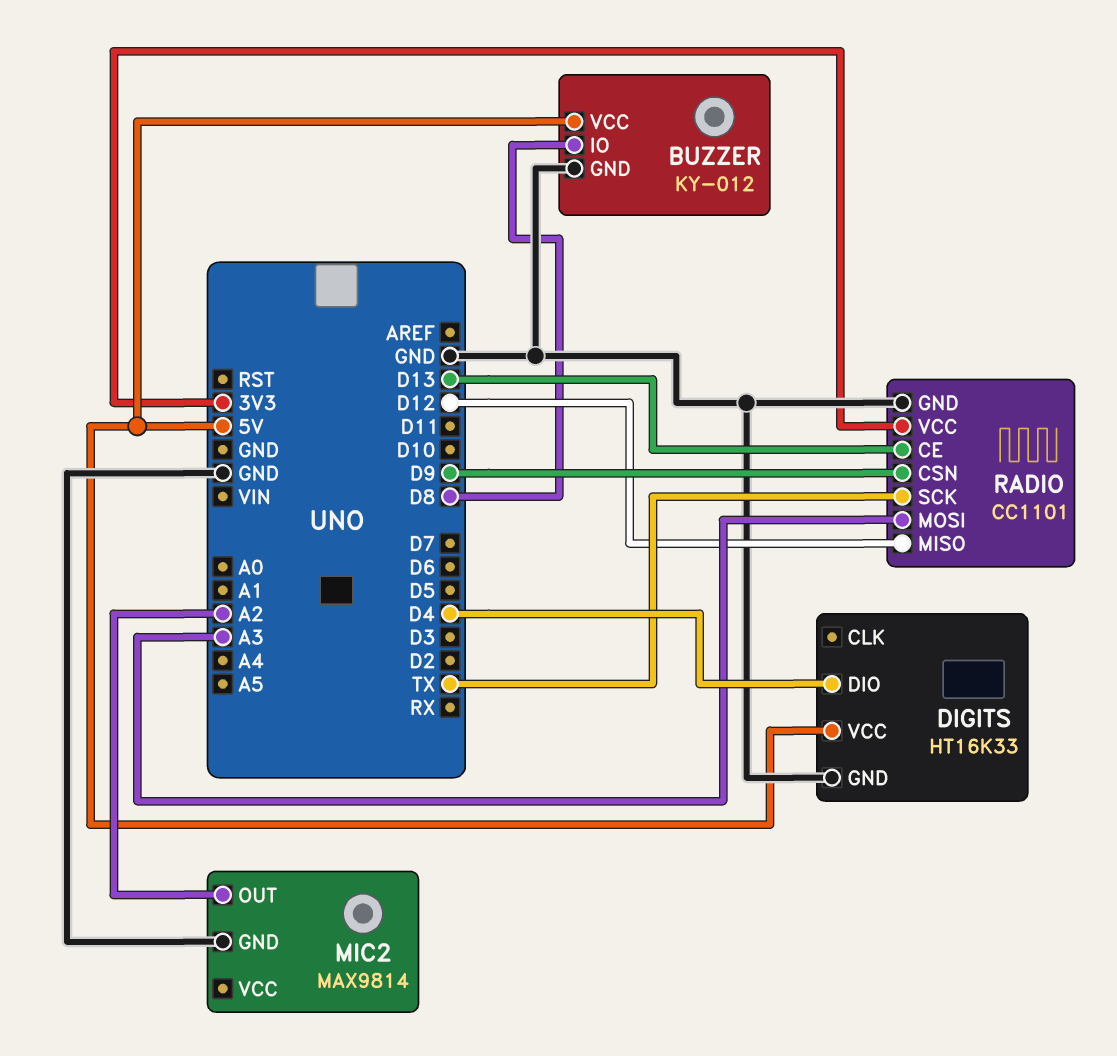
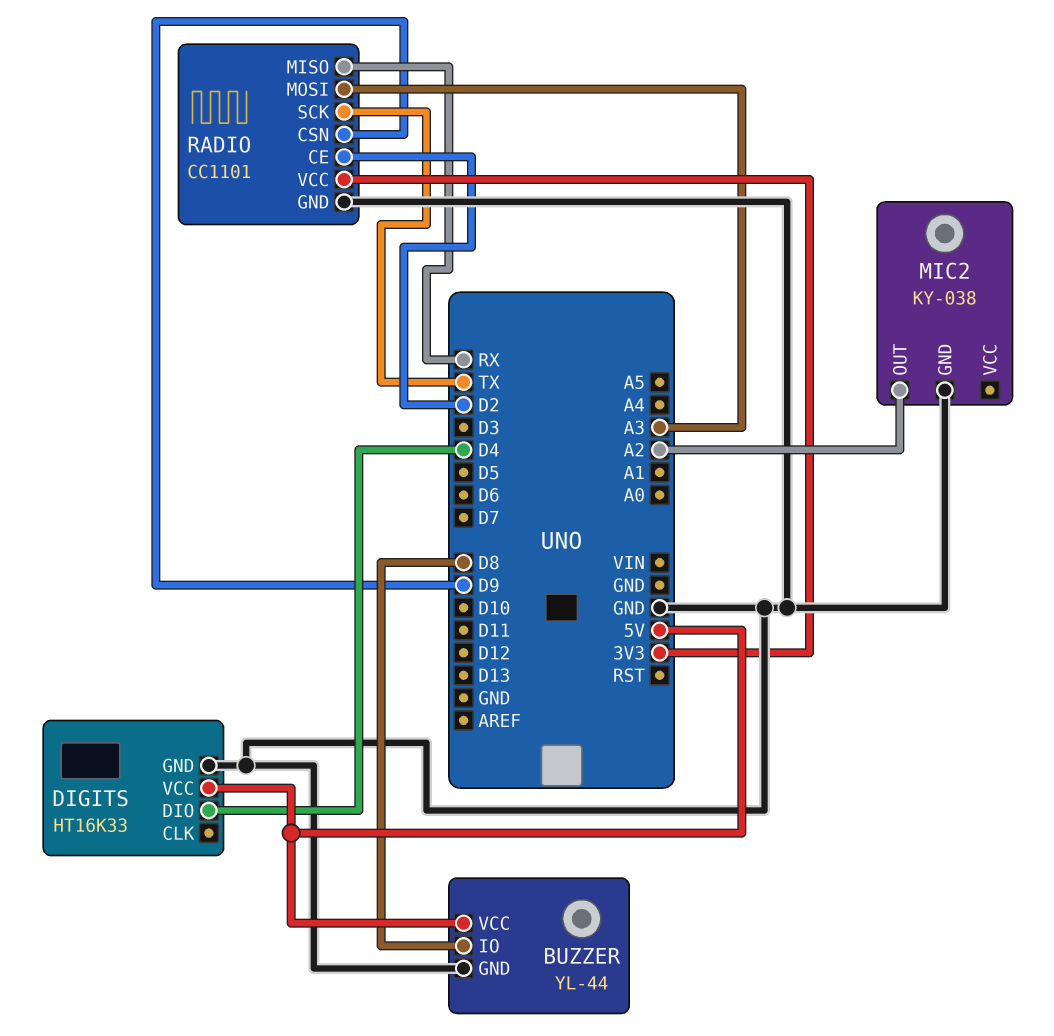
BUZZER: KY-012 -> YL-44
MIC2: MAX9814 -> KY-038
RADIO pin CE: D13 -> D2
RADIO pin MISO: D12 -> RX

